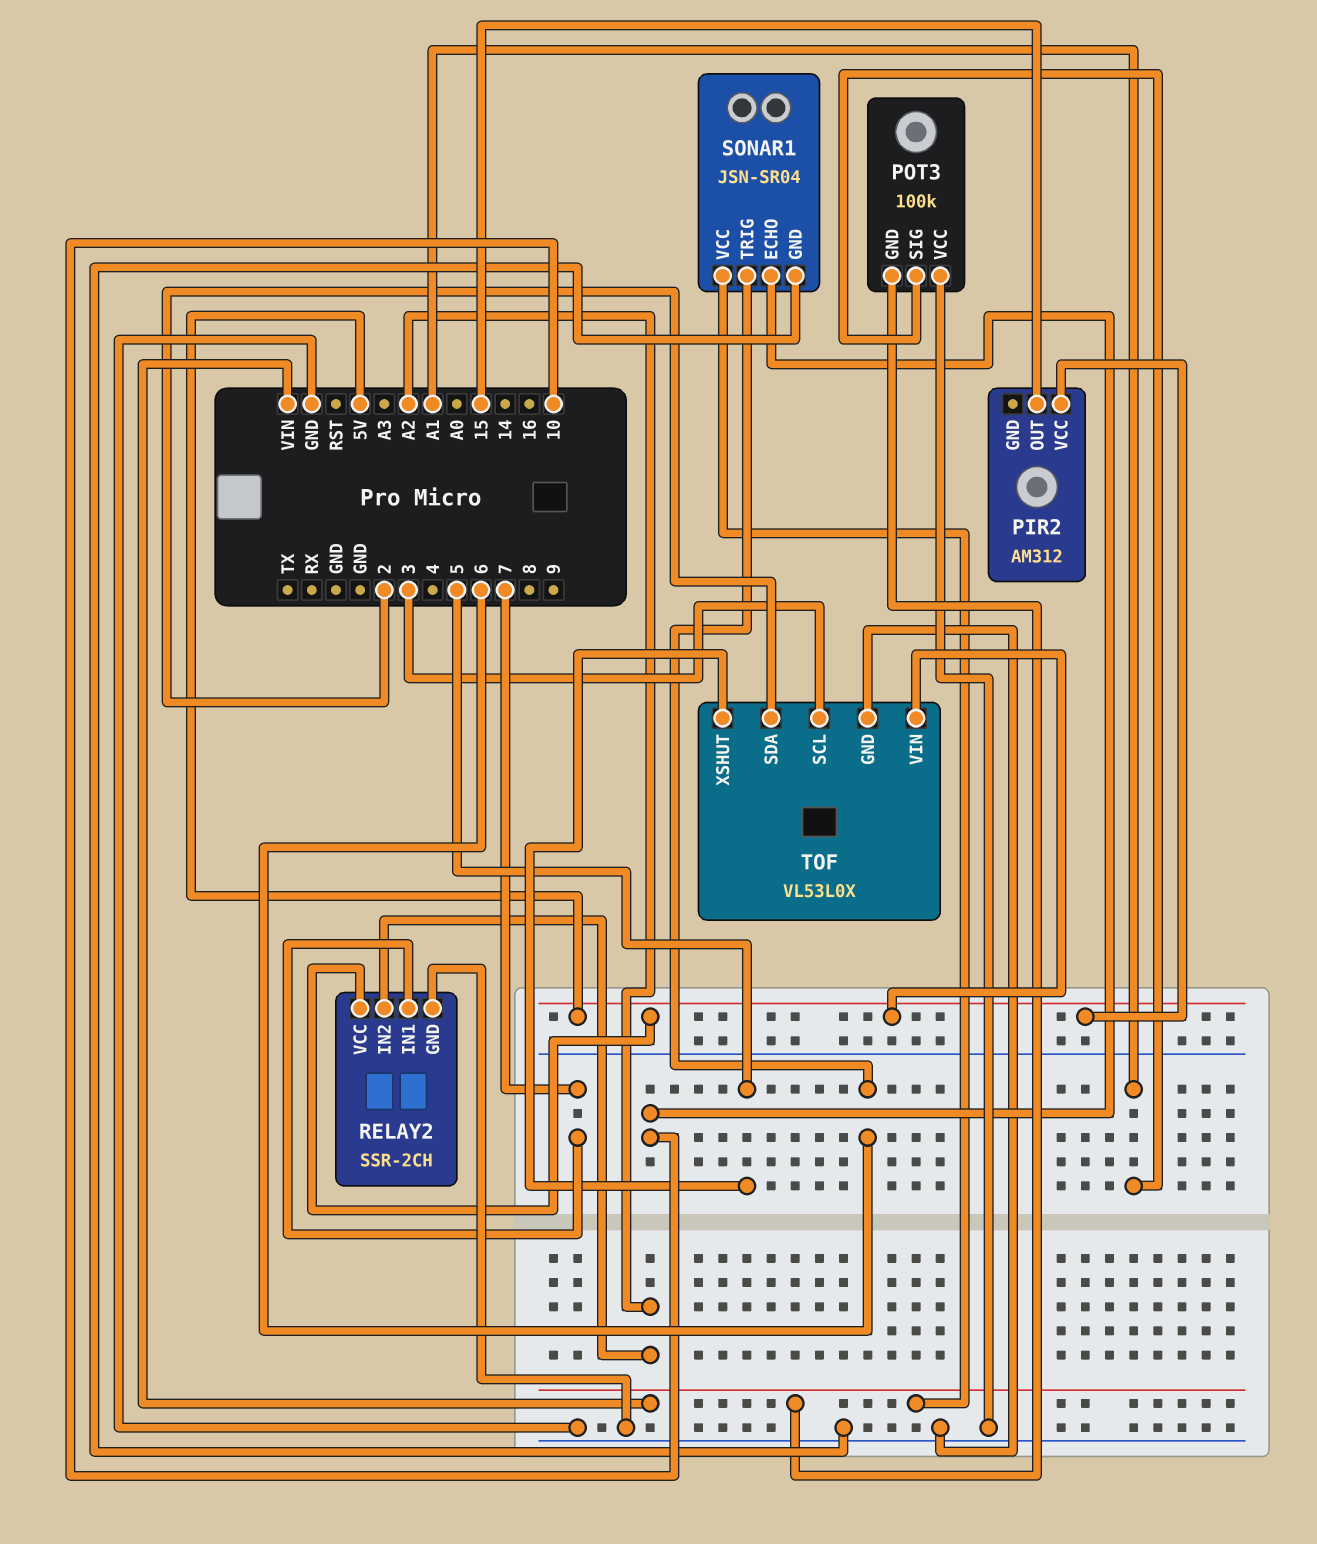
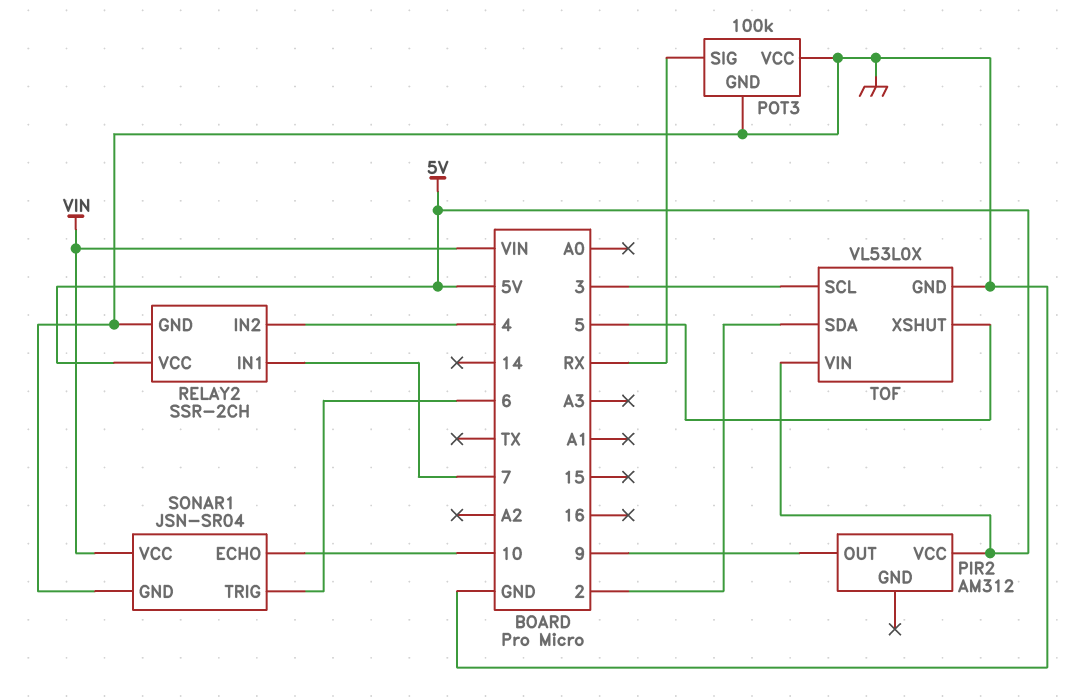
PIR2 pin OUT: 15 -> 9
POT3 pin GND: VIN -> GND
POT3 pin SIG: A1 -> RX
RELAY2 pin IN2: A2 -> 4

